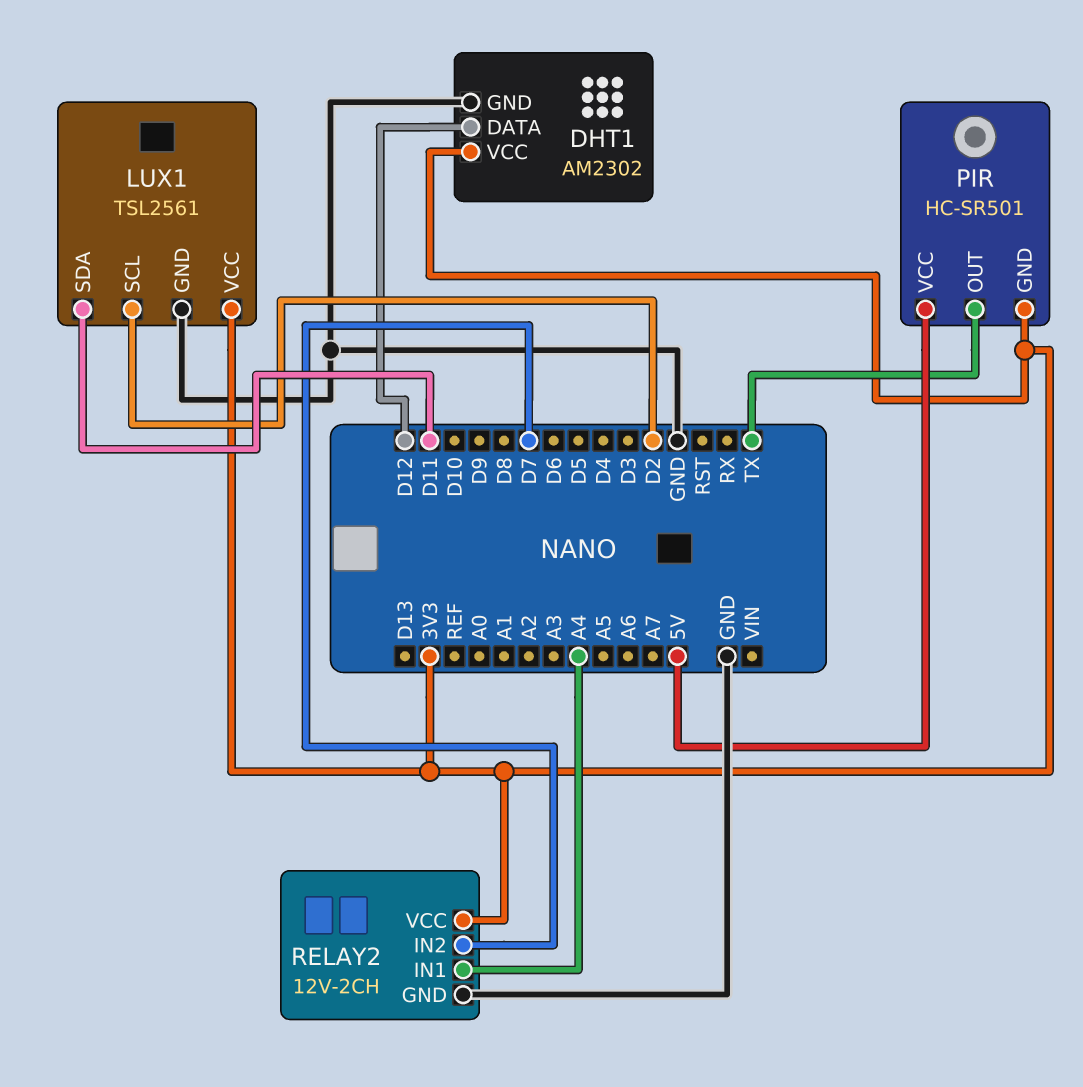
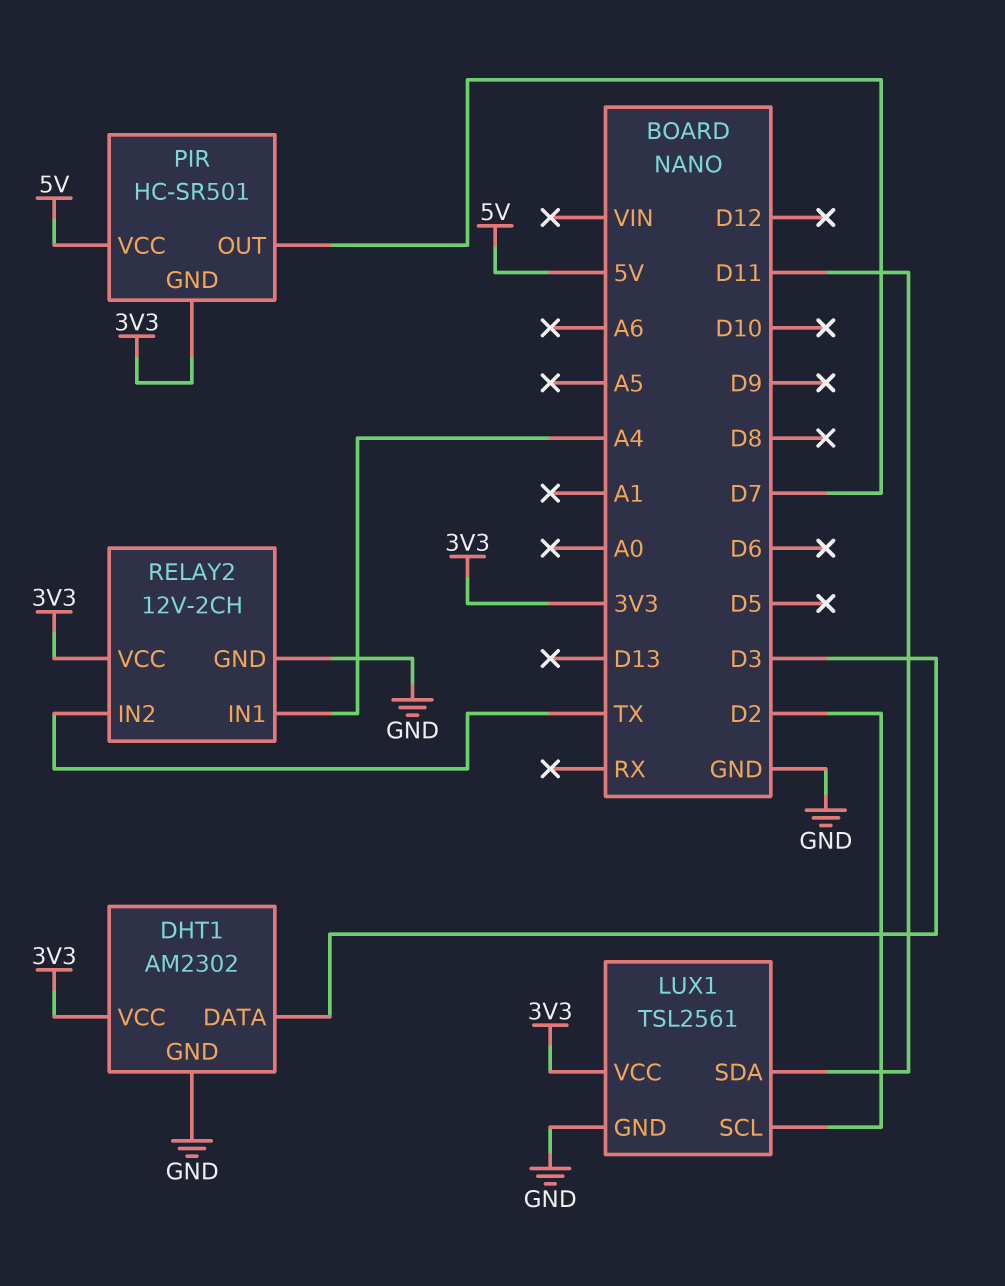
DHT1 pin DATA: D12 -> D3
PIR pin OUT: TX -> D7
RELAY2 pin IN2: D7 -> TX

